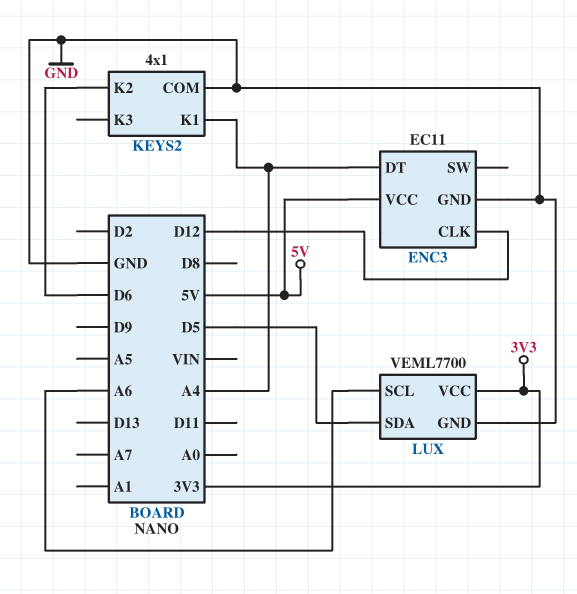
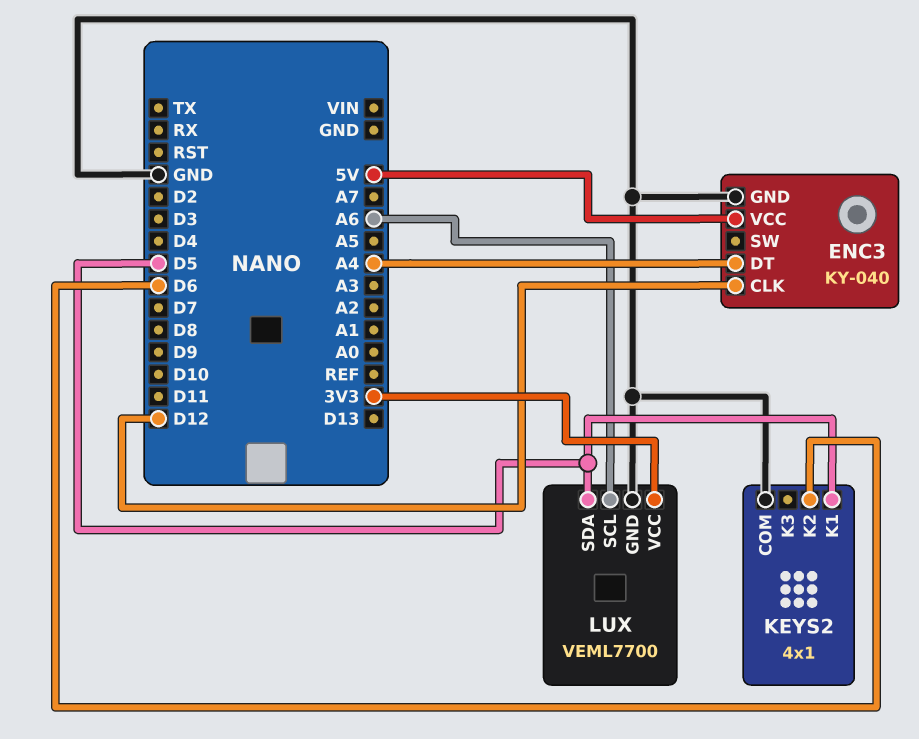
ENC3: EC11 -> KY-040
KEYS2 pin K1: A4 -> D5

